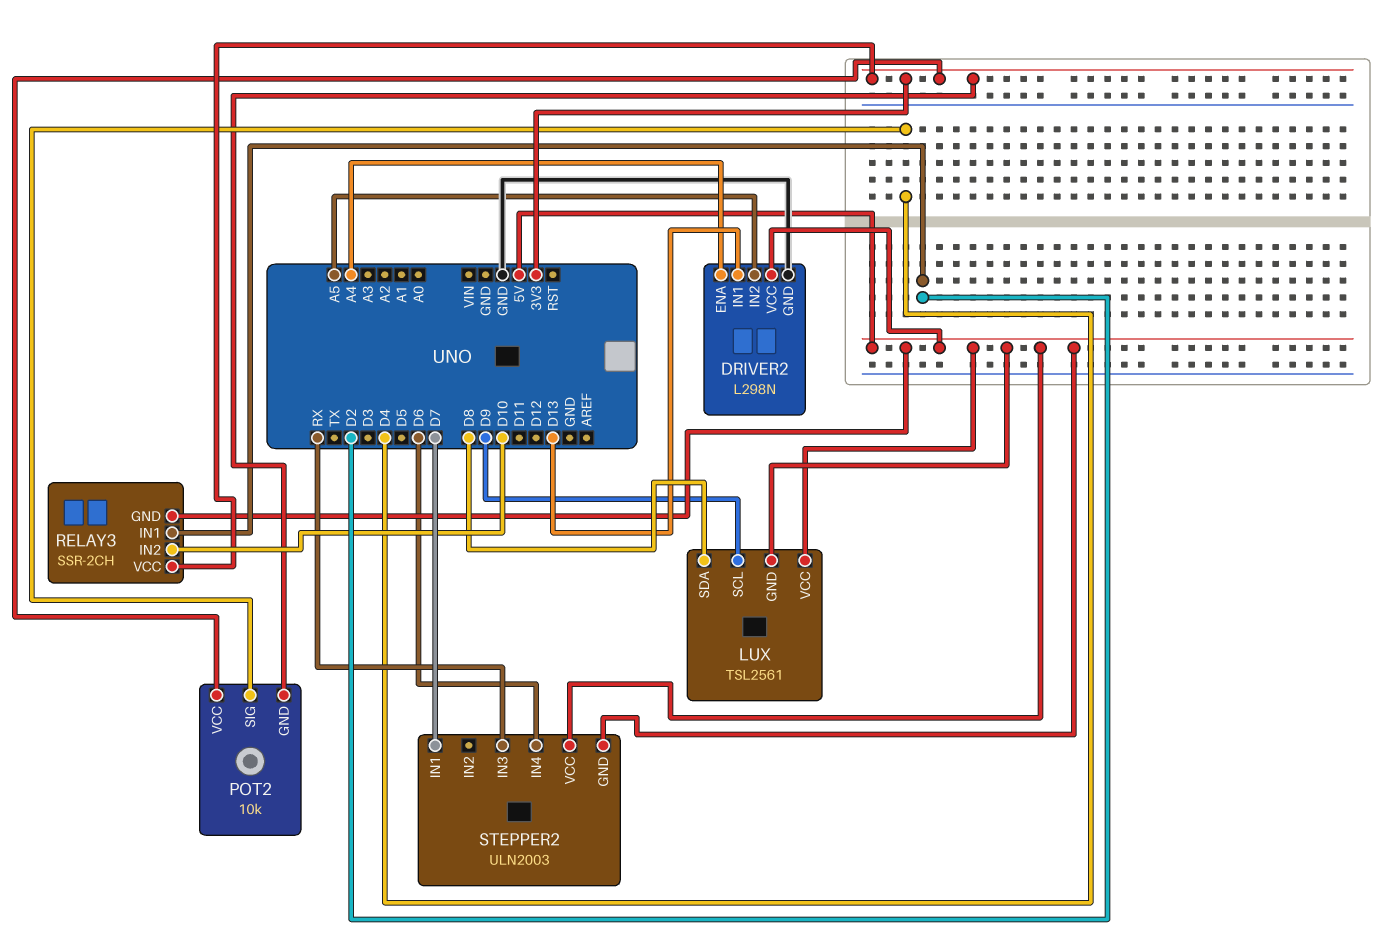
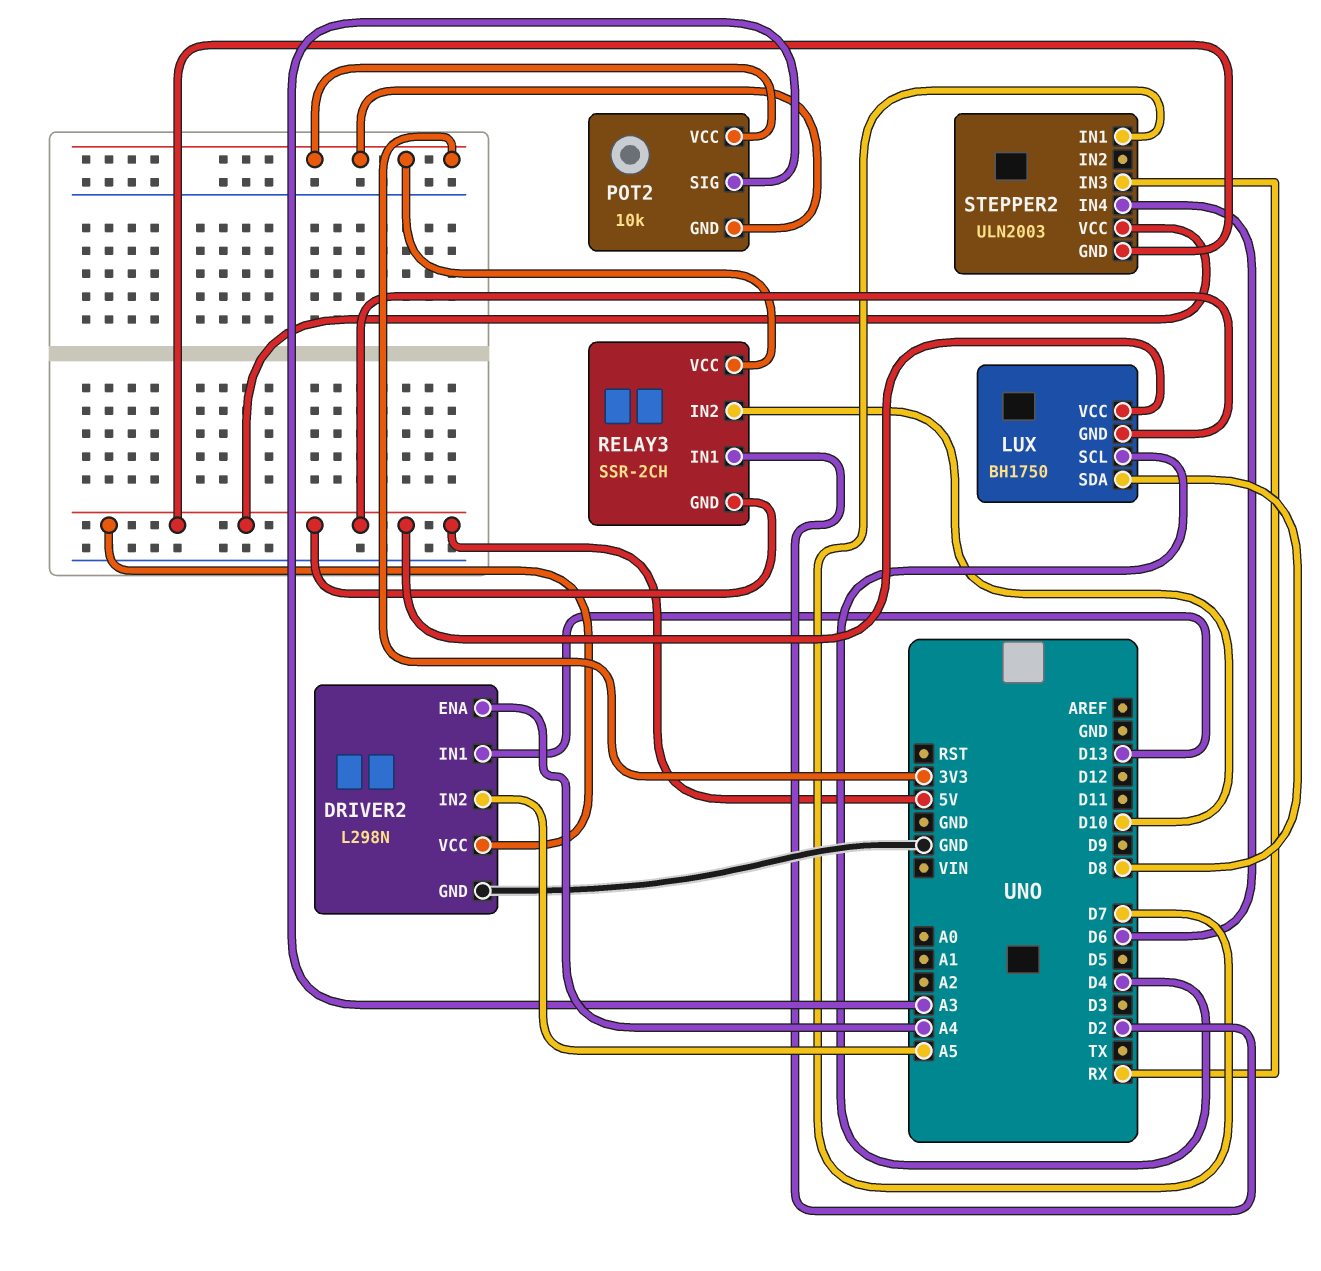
LUX: TSL2561 -> BH1750
LUX pin SCL: D9 -> D4
POT2 pin SIG: D4 -> A3

